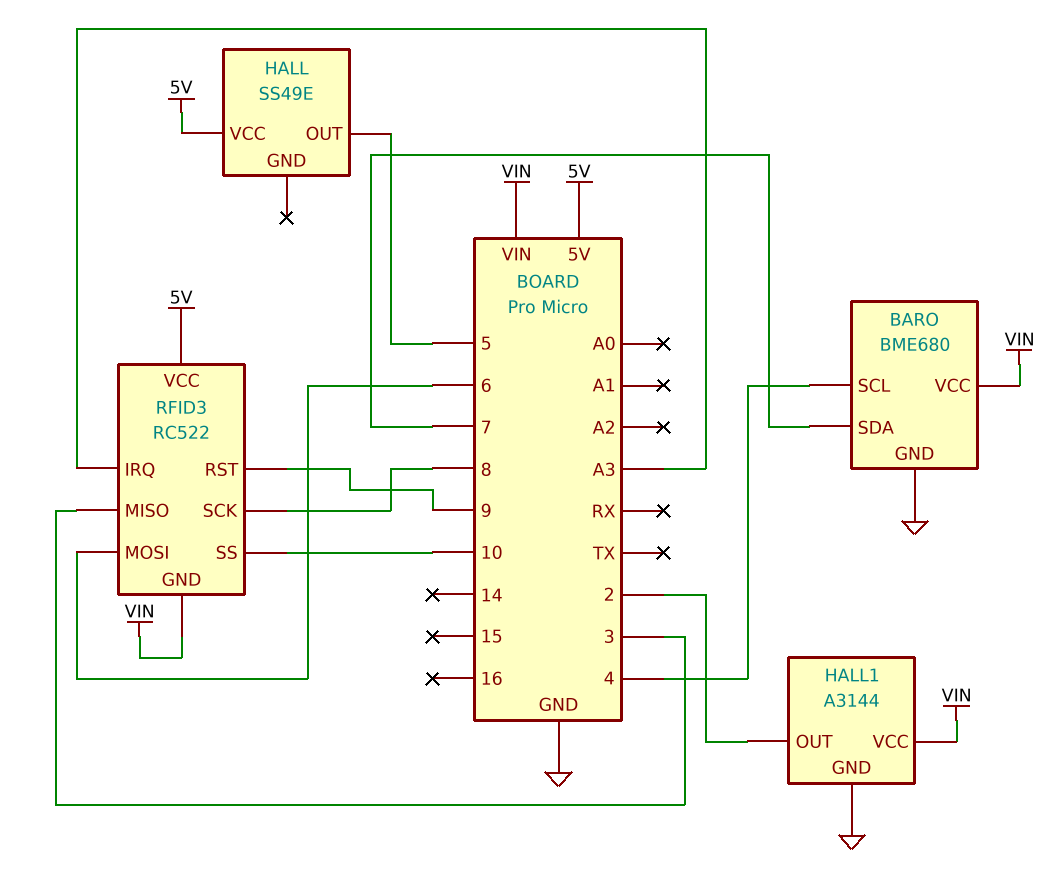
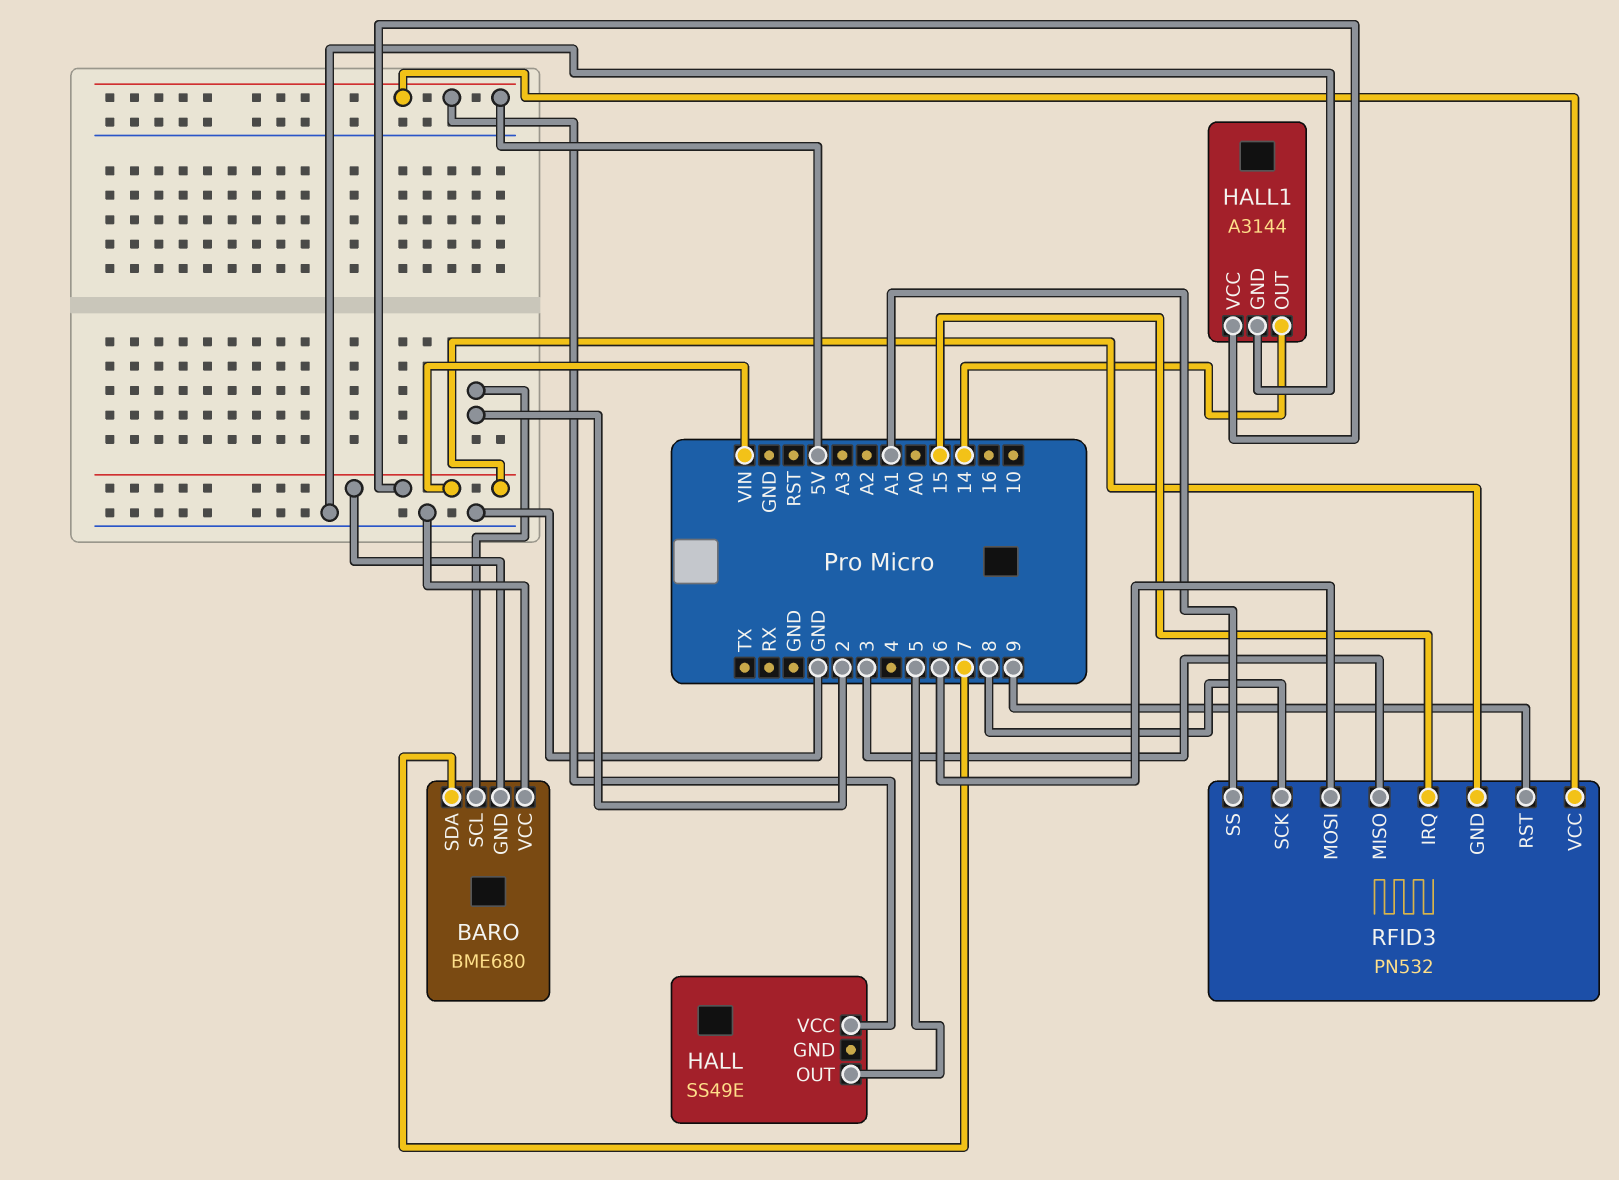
BARO pin GND: GND -> VIN
BARO pin SCL: 4 -> 2
BARO pin VCC: VIN -> GND
HALL1 pin OUT: 2 -> 14
RFID3: RC522 -> PN532
RFID3 pin IRQ: A3 -> 15
RFID3 pin SS: 10 -> A1

